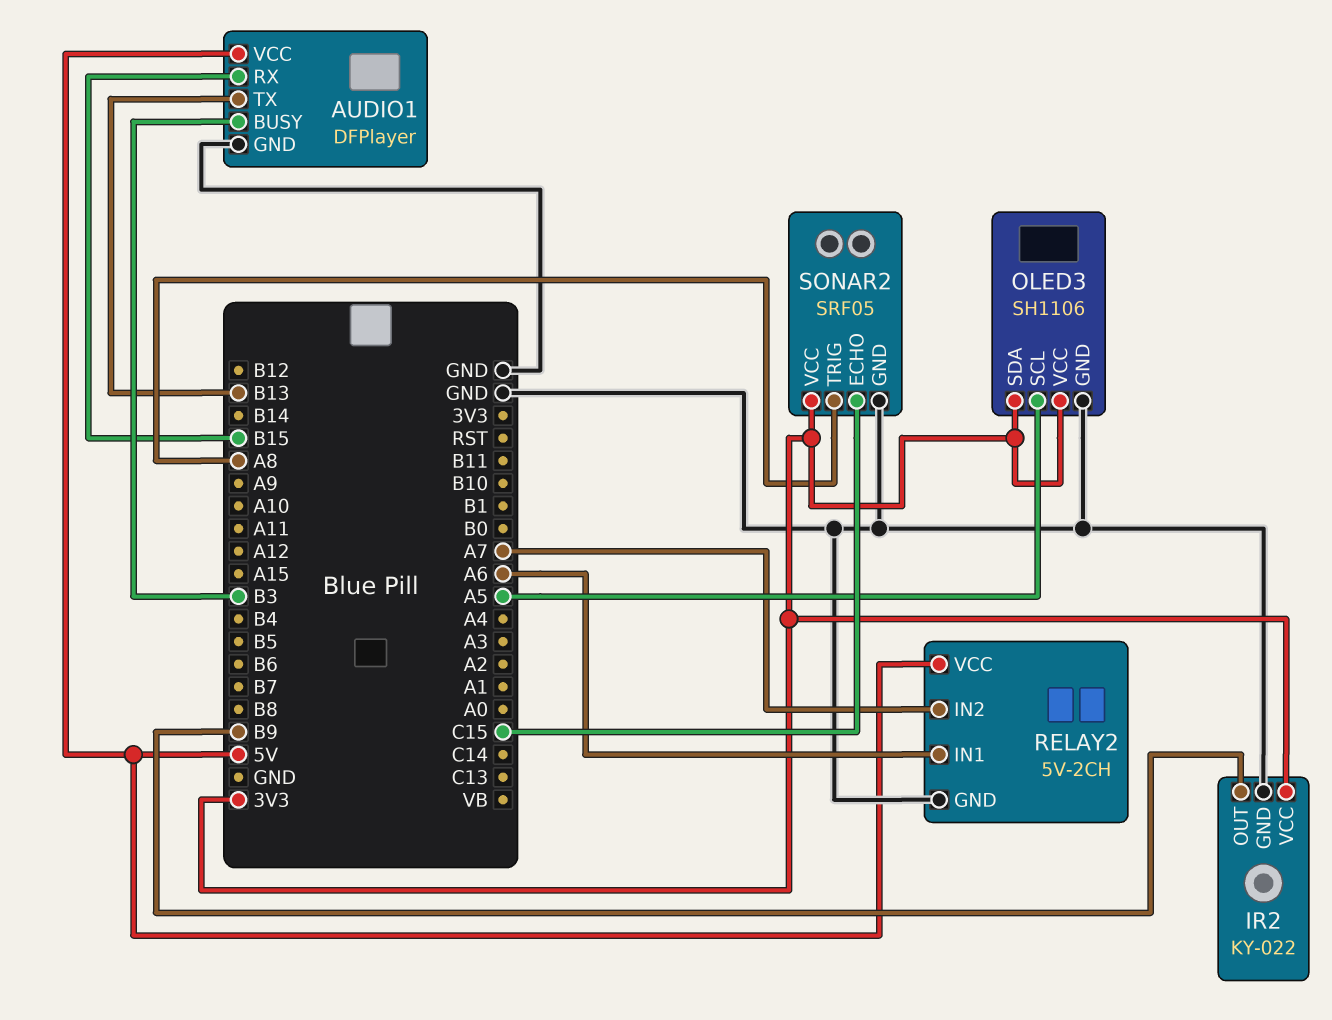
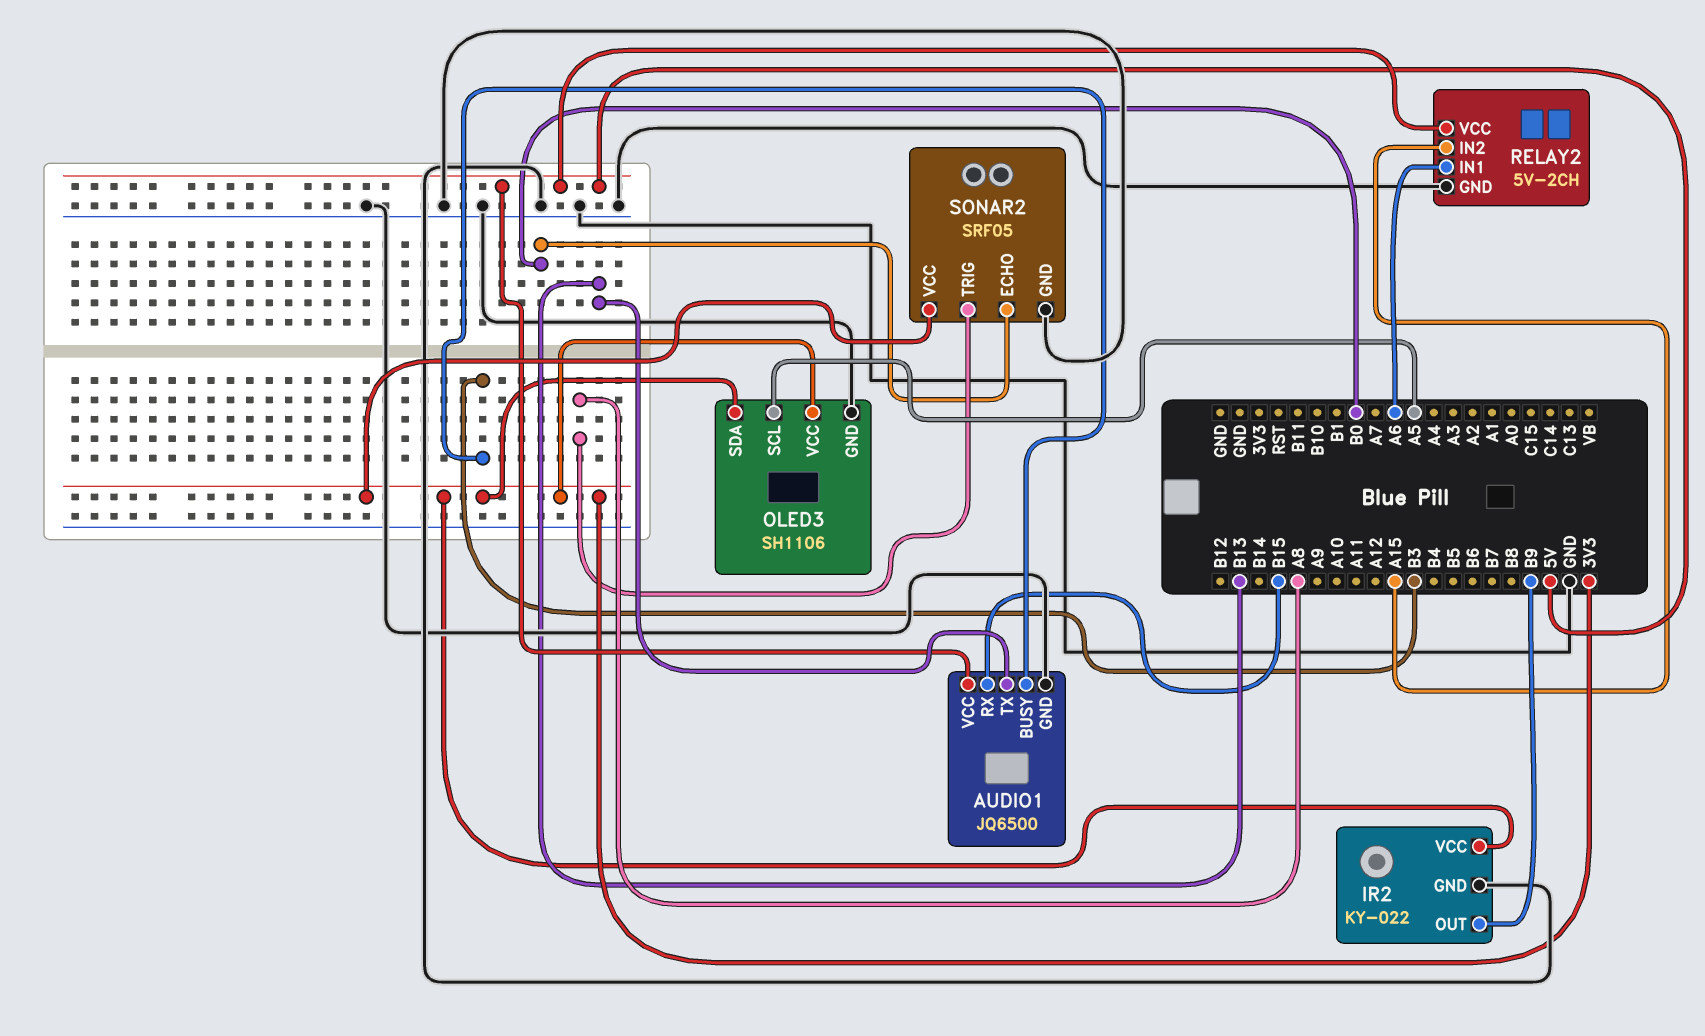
AUDIO1: DFPlayer -> JQ6500
RELAY2 pin IN2: A7 -> A15
SONAR2 pin ECHO: C15 -> B0

